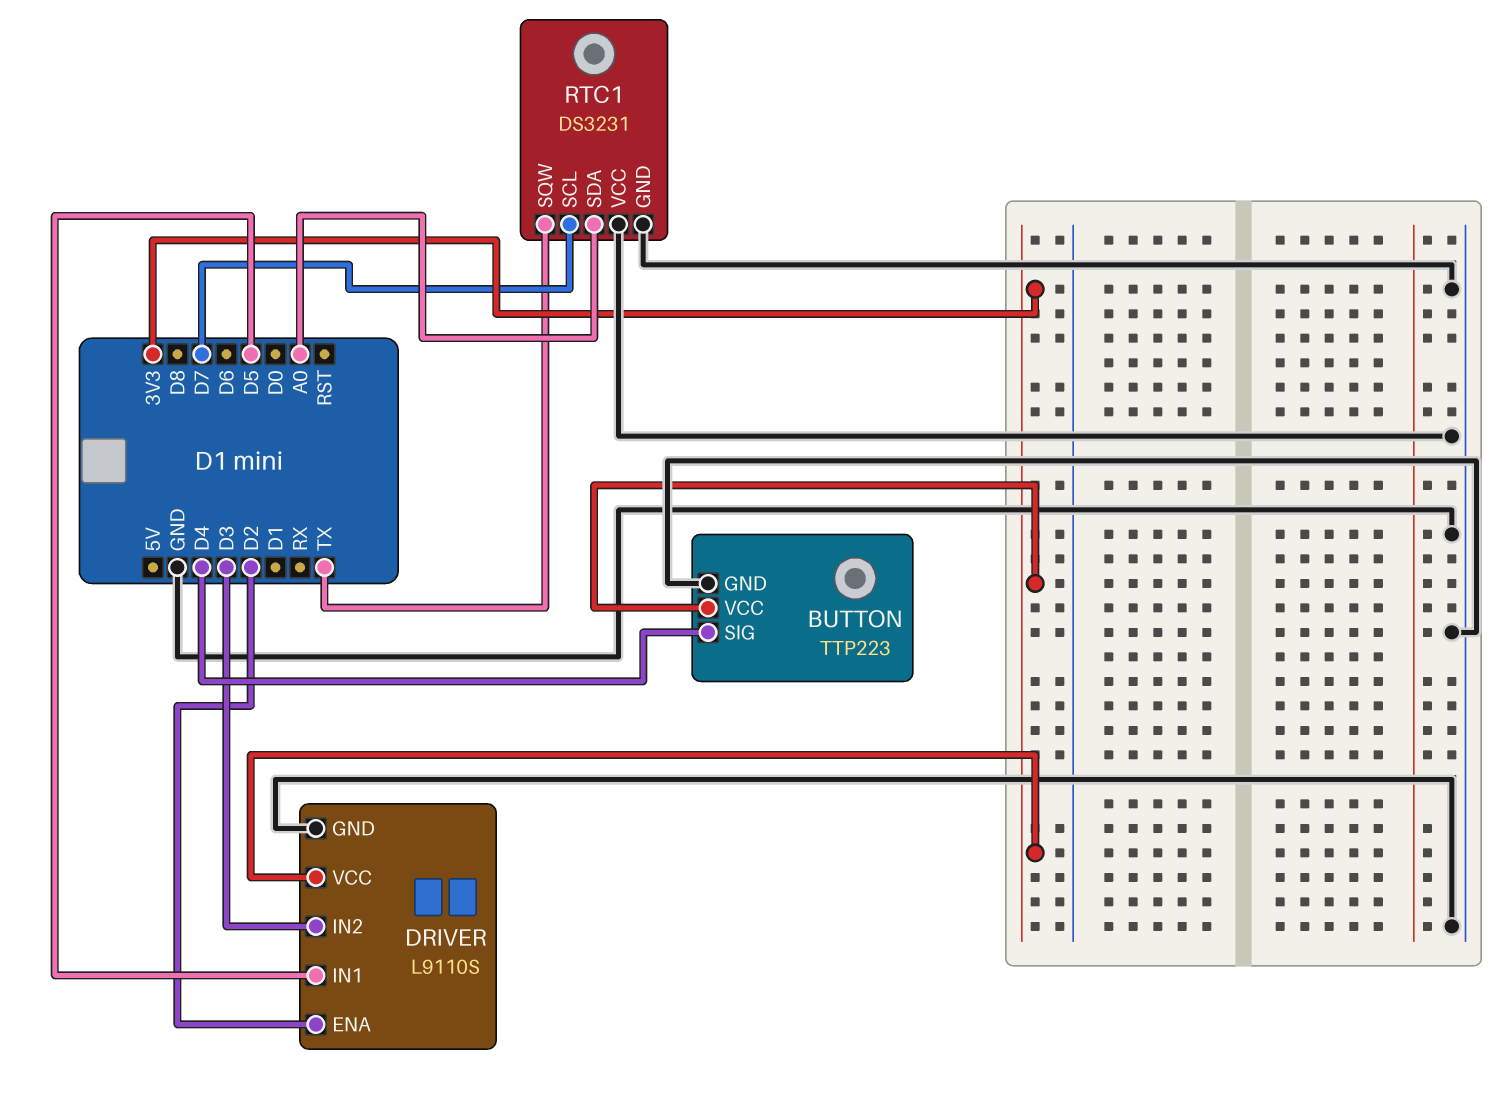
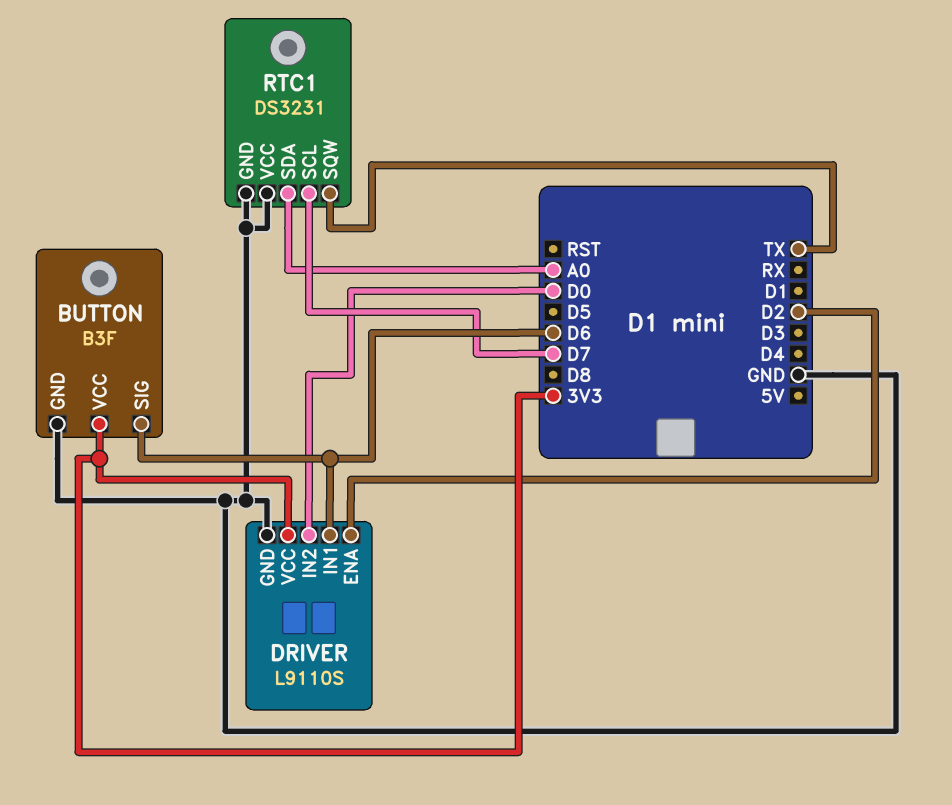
BUTTON: TTP223 -> B3F
BUTTON pin SIG: D4 -> D6
DRIVER pin IN1: D5 -> D6
DRIVER pin IN2: D3 -> D0

